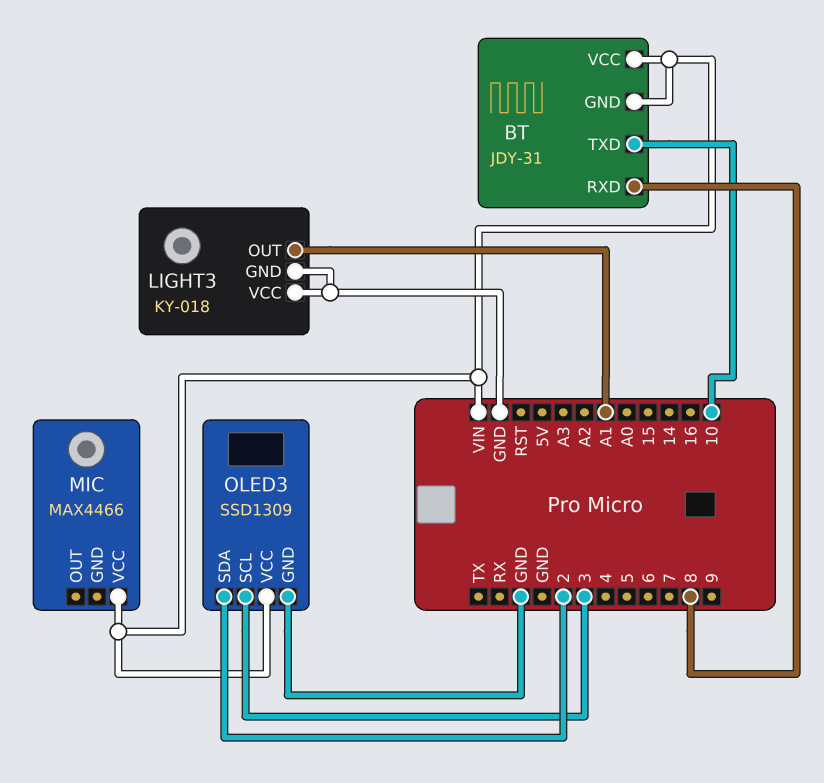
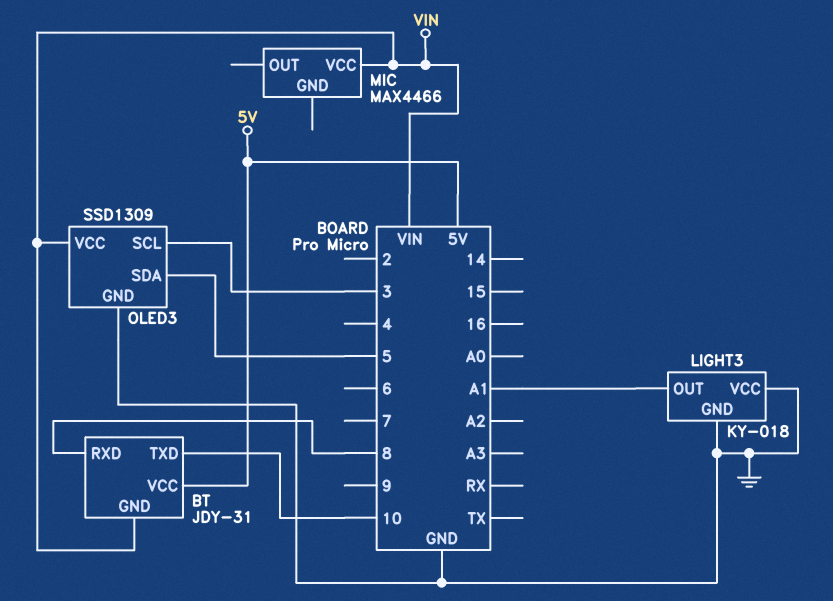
BT pin VCC: VIN -> 5V
OLED3 pin SDA: 2 -> 5

